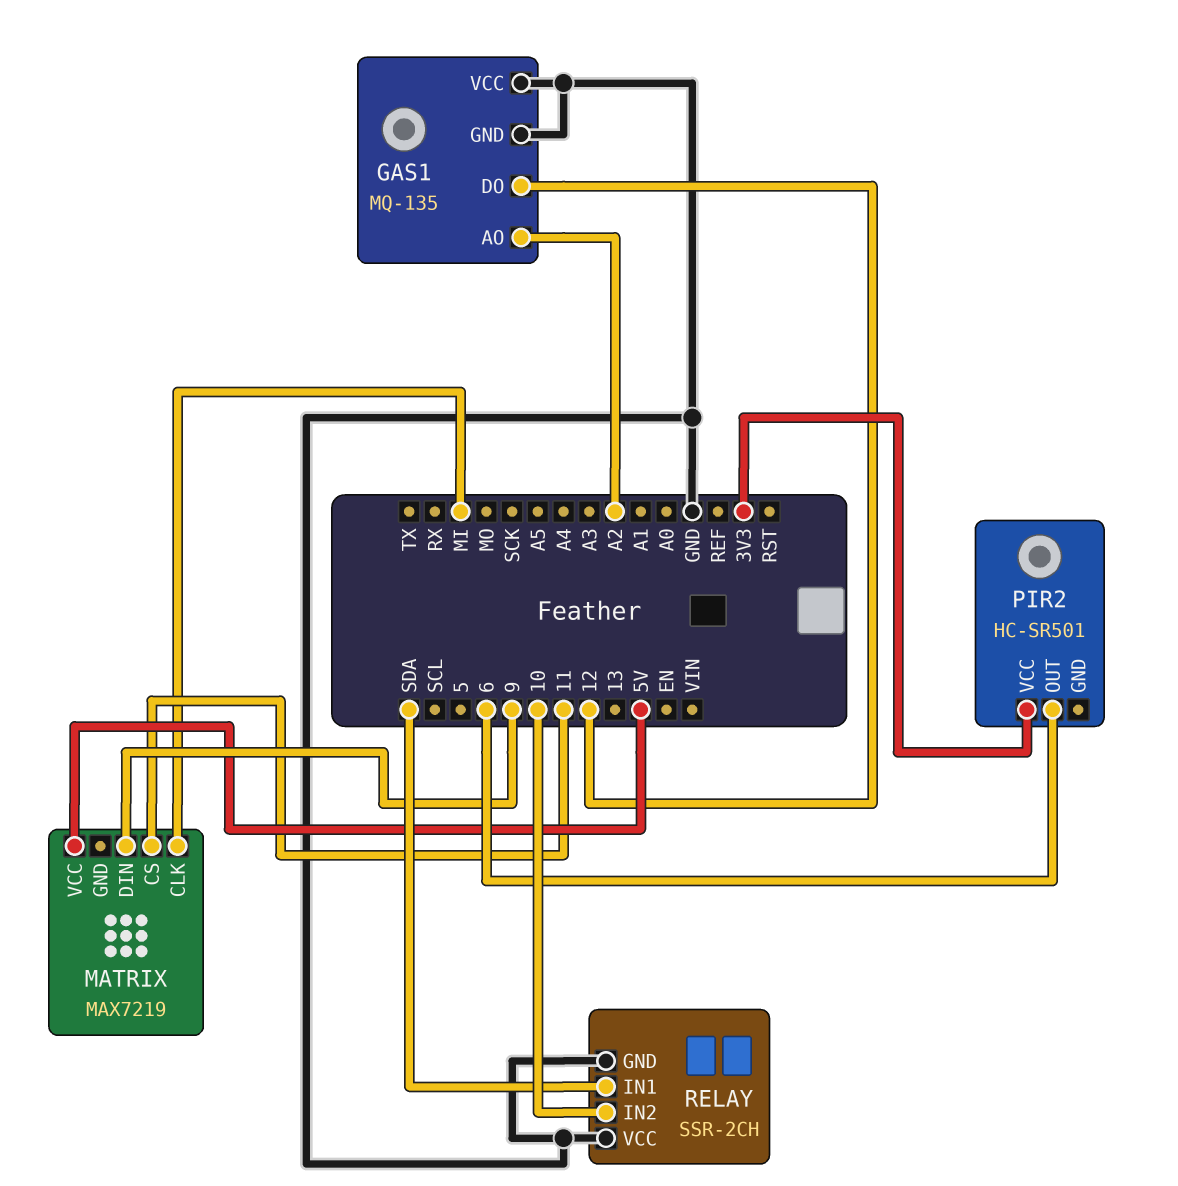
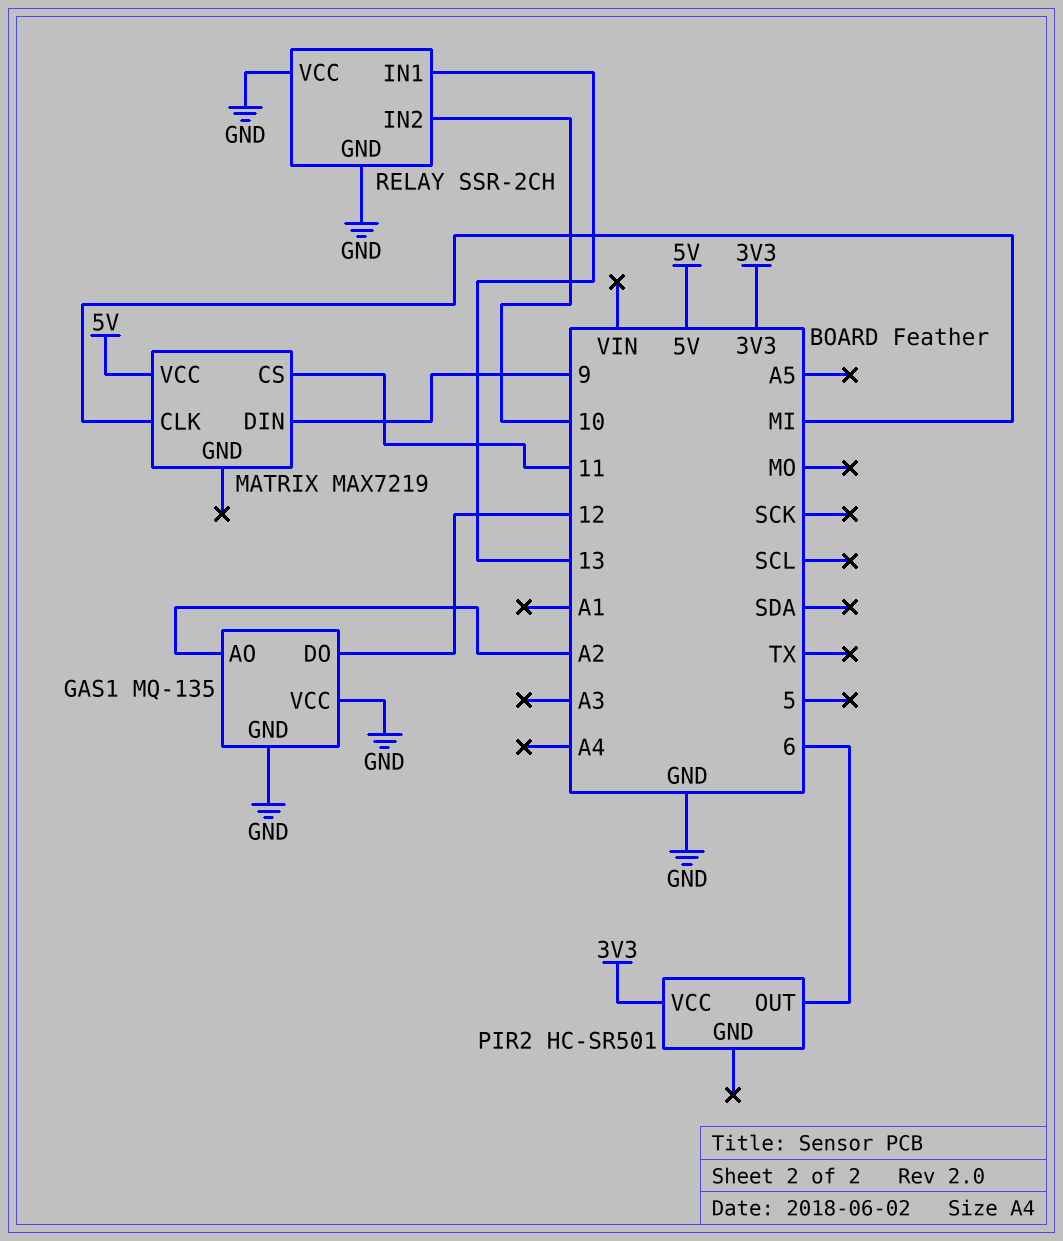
RELAY pin IN1: SDA -> 13

